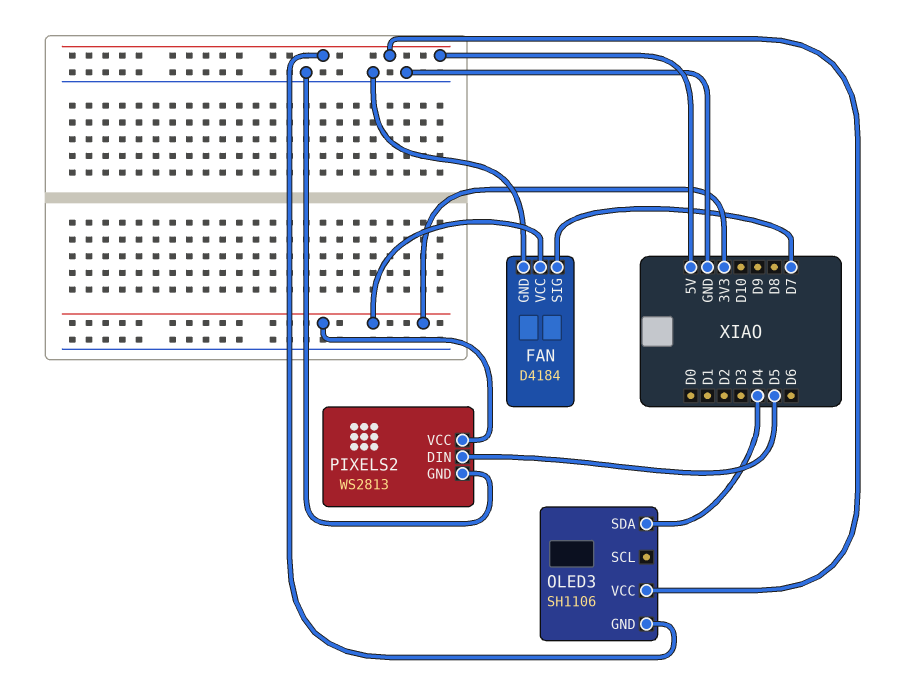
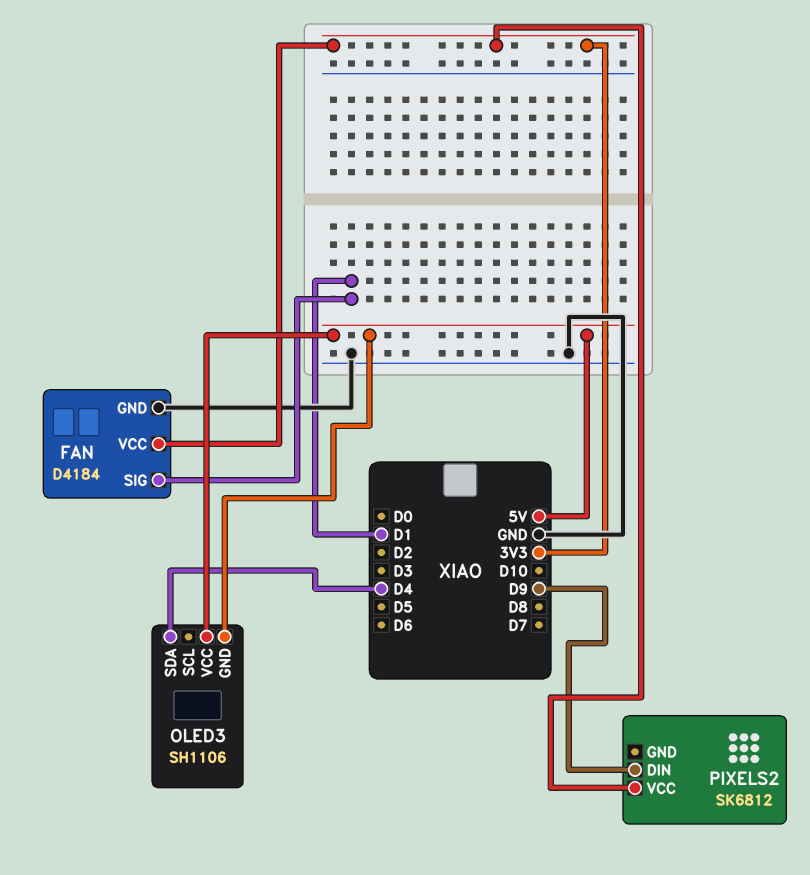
FAN pin SIG: D7 -> D1
PIXELS2: WS2813 -> SK6812
PIXELS2 pin DIN: D5 -> D9
PIXELS2 pin GND: GND -> none

